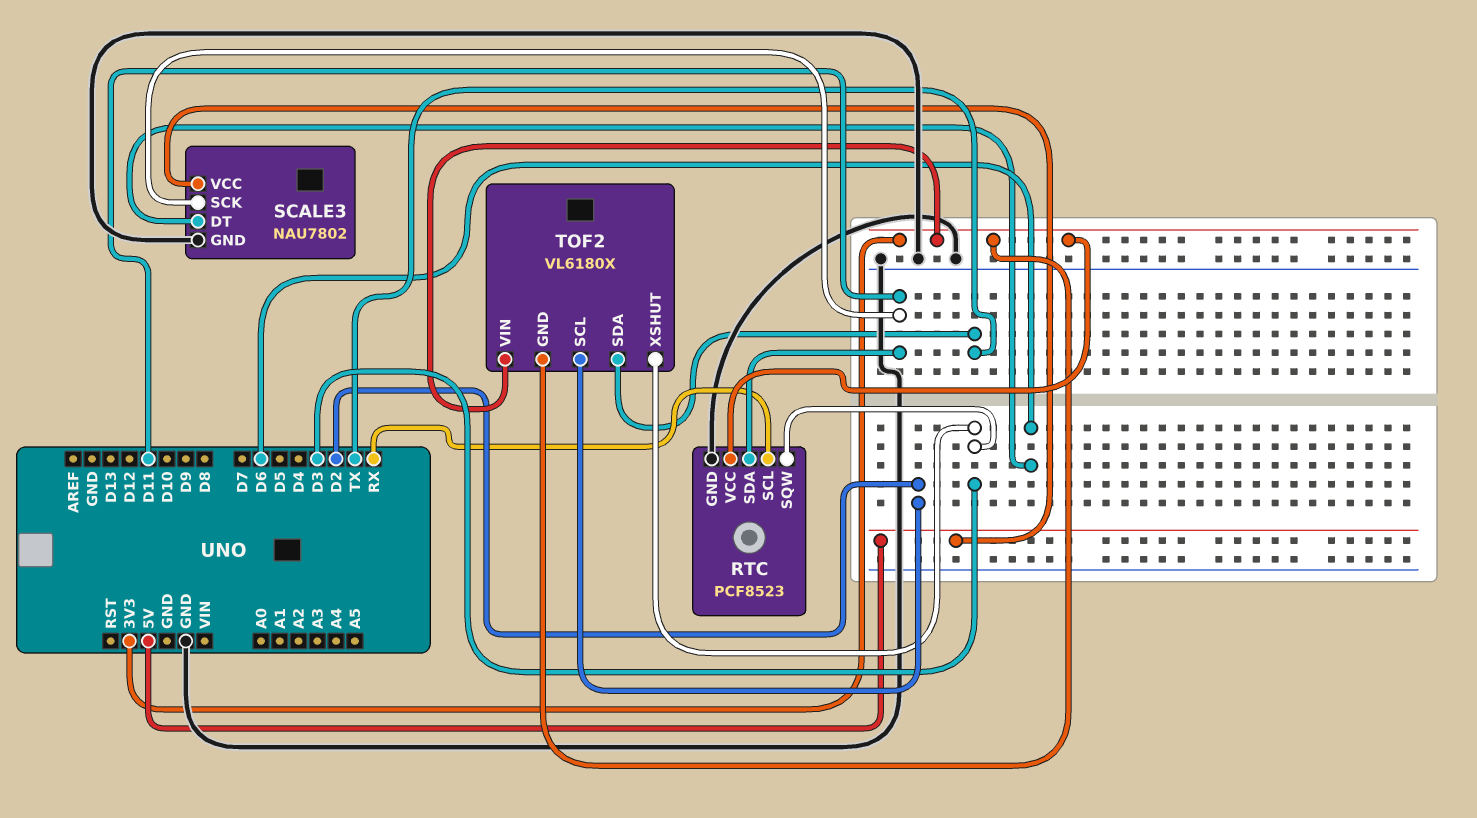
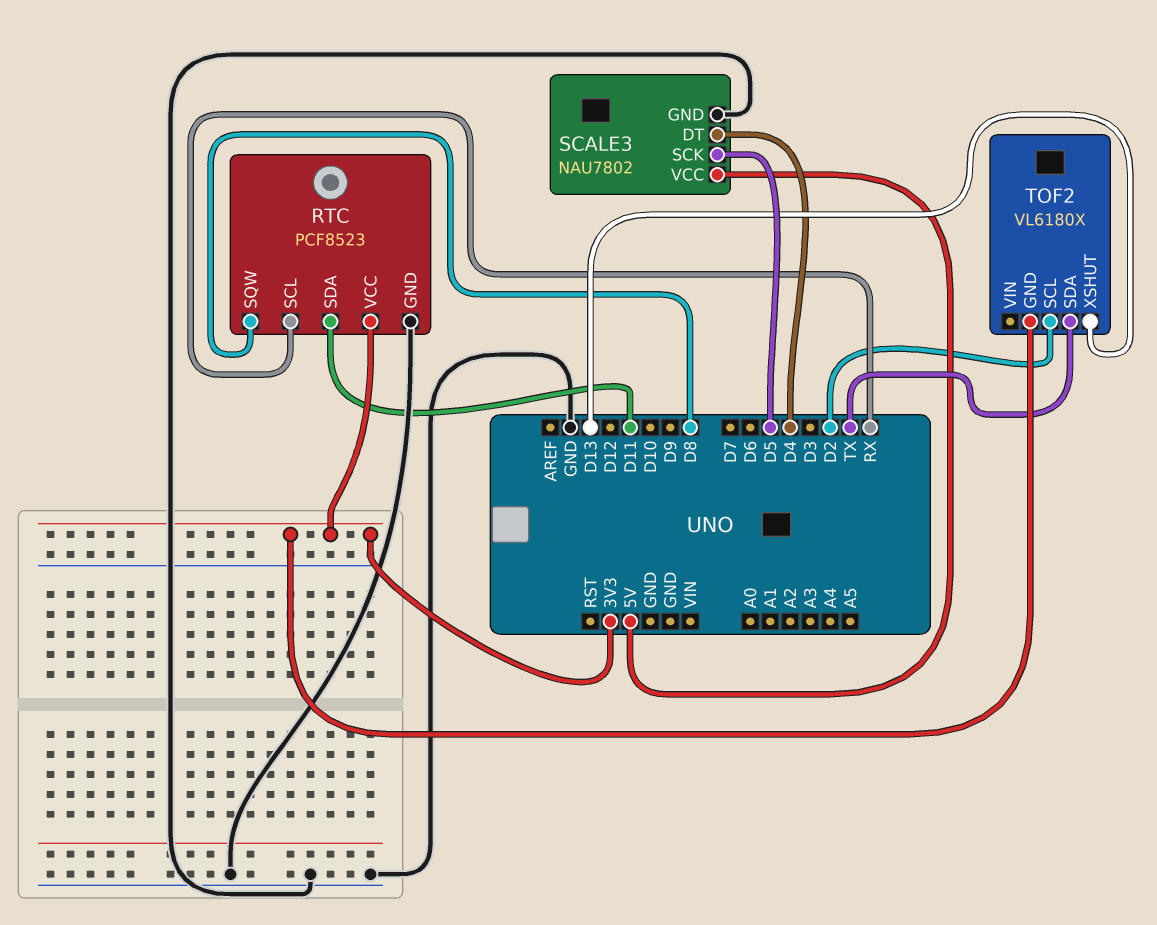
RTC pin SQW: D3 -> D8
SCALE3 pin DT: D6 -> D4
SCALE3 pin SCK: D11 -> D5
TOF2 pin VIN: 3V3 -> none
TOF2 pin XSHUT: D3 -> D13

